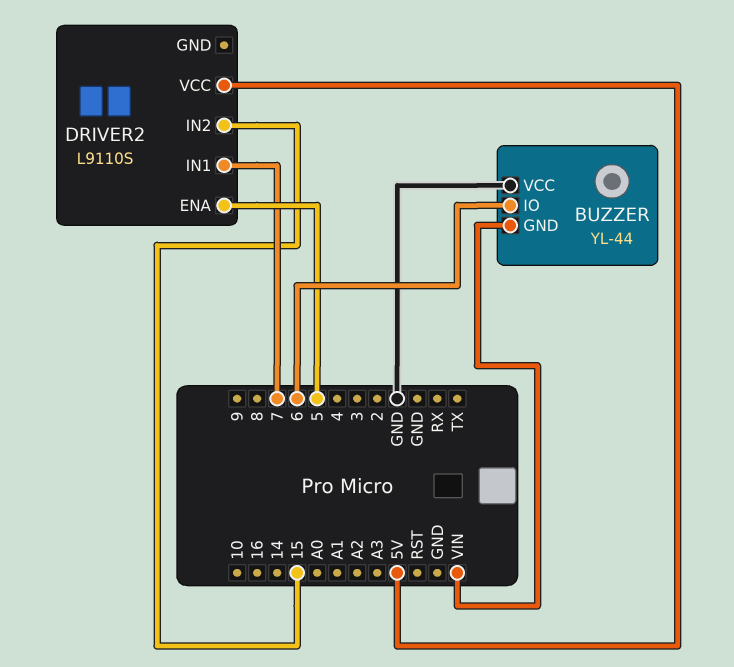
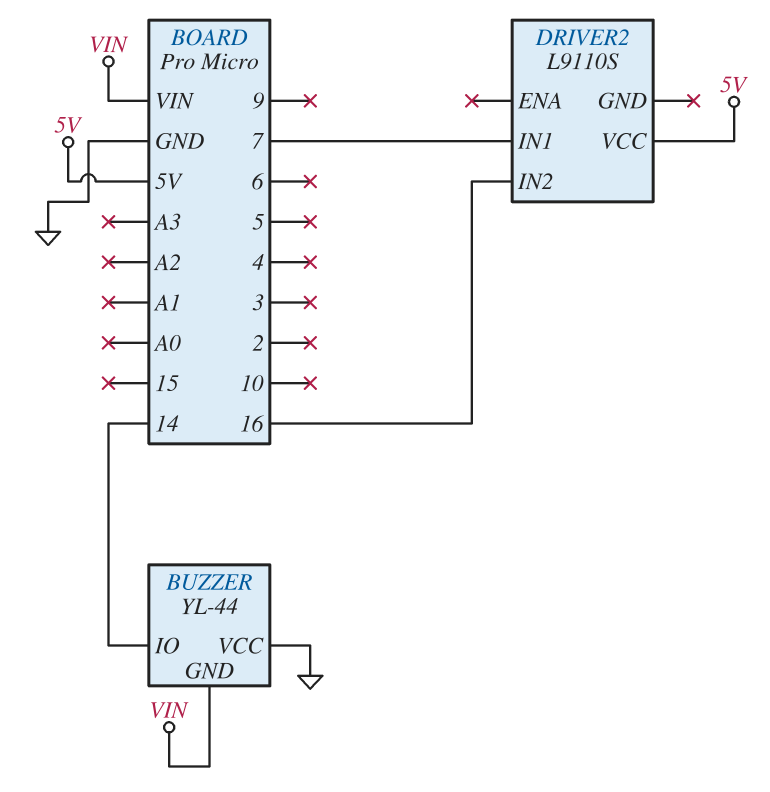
BUZZER pin IO: 6 -> 14
DRIVER2 pin ENA: 5 -> none
DRIVER2 pin IN2: 15 -> 16

